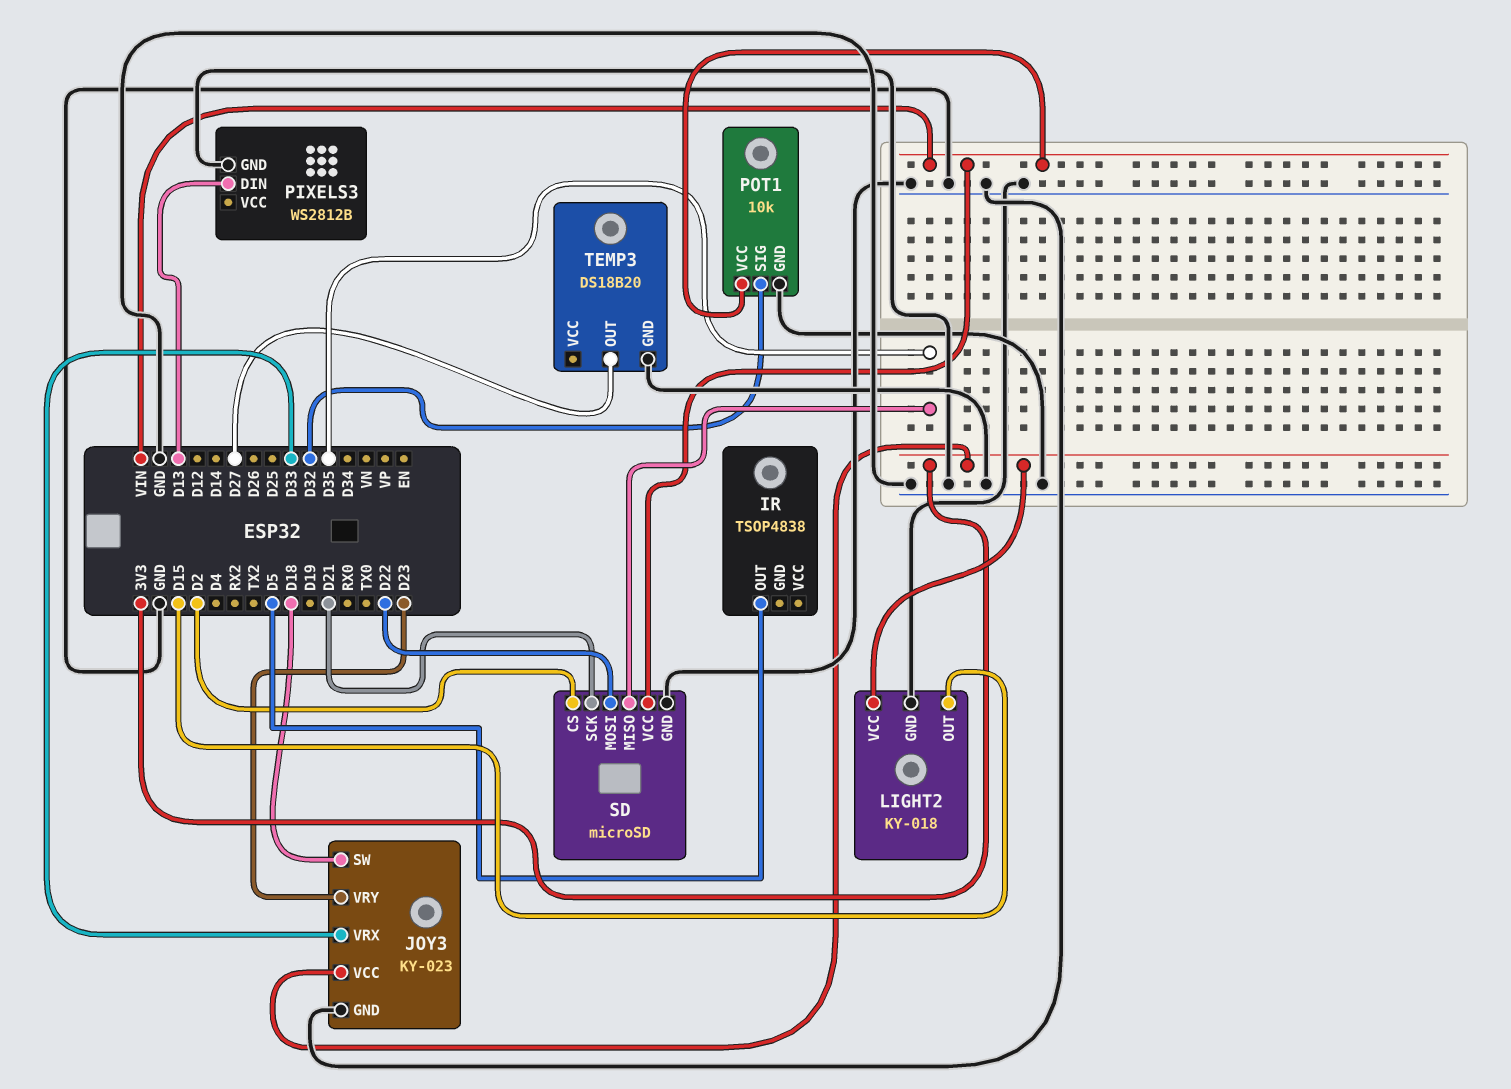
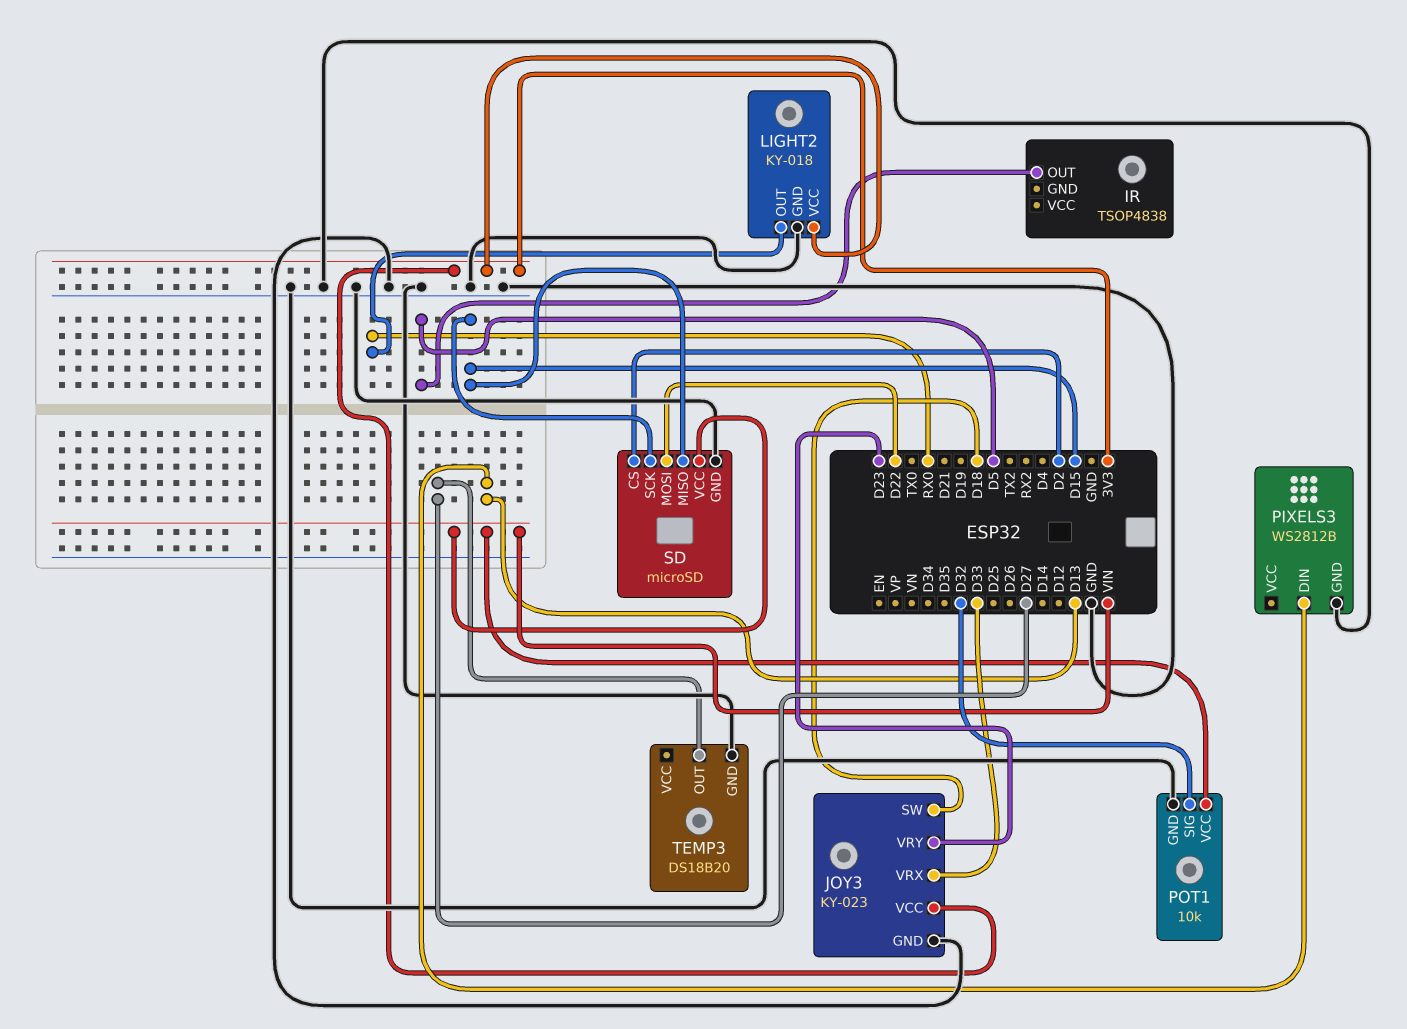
LIGHT2 pin OUT: D15 -> RX0
SD pin MISO: D35 -> D15
SD pin SCK: D21 -> D15

